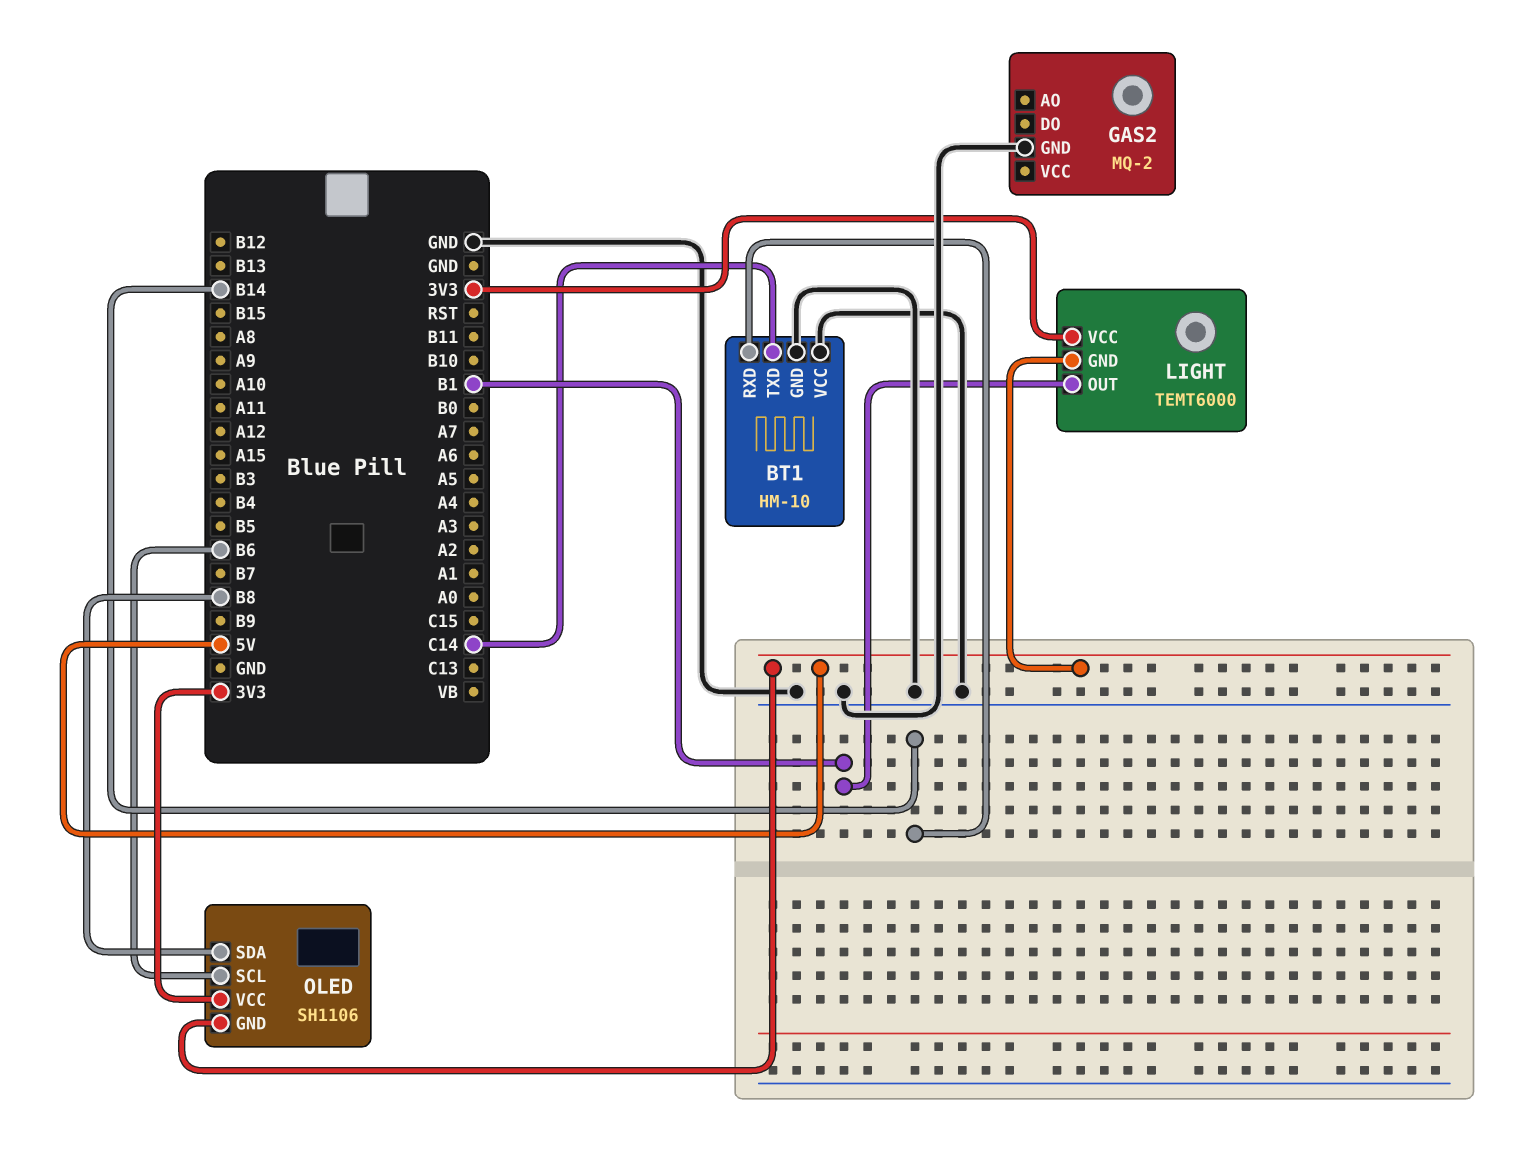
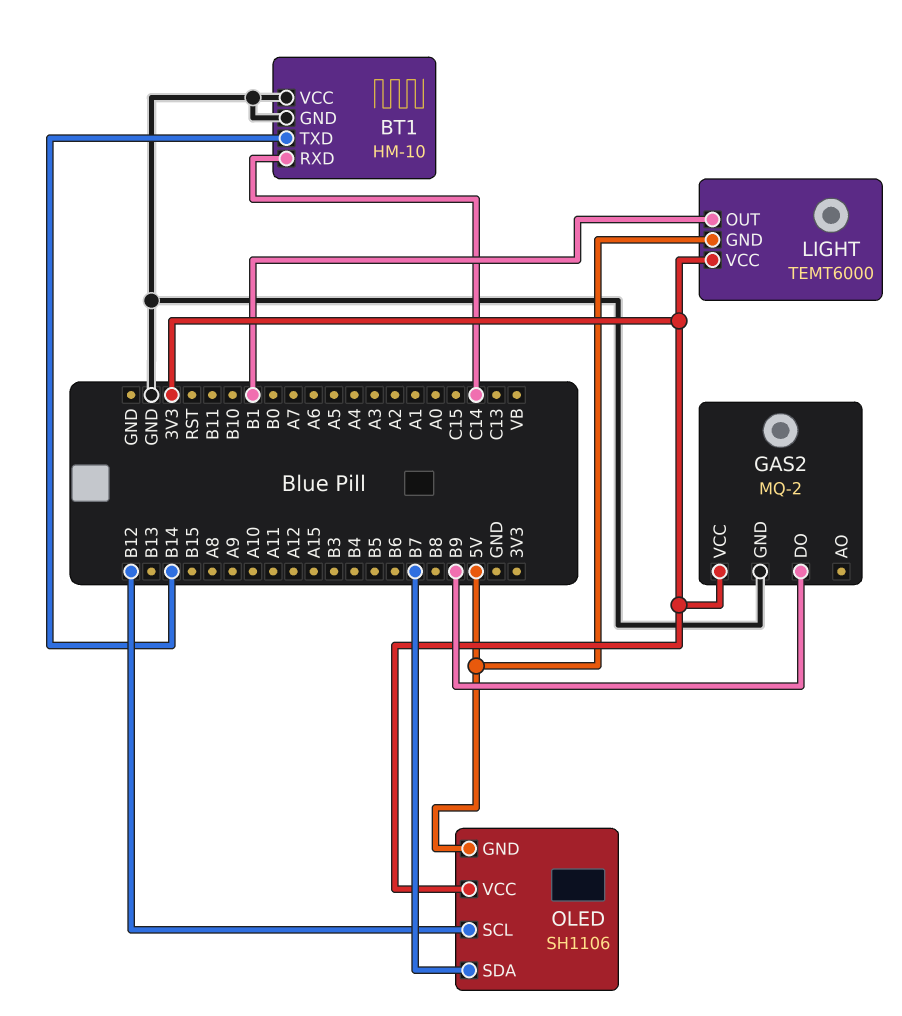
BT1 pin RXD: B14 -> C14
BT1 pin TXD: C14 -> B14
GAS2 pin DO: none -> B9
GAS2 pin VCC: none -> 3V3
OLED pin SCL: B6 -> B12
OLED pin SDA: B8 -> B7

